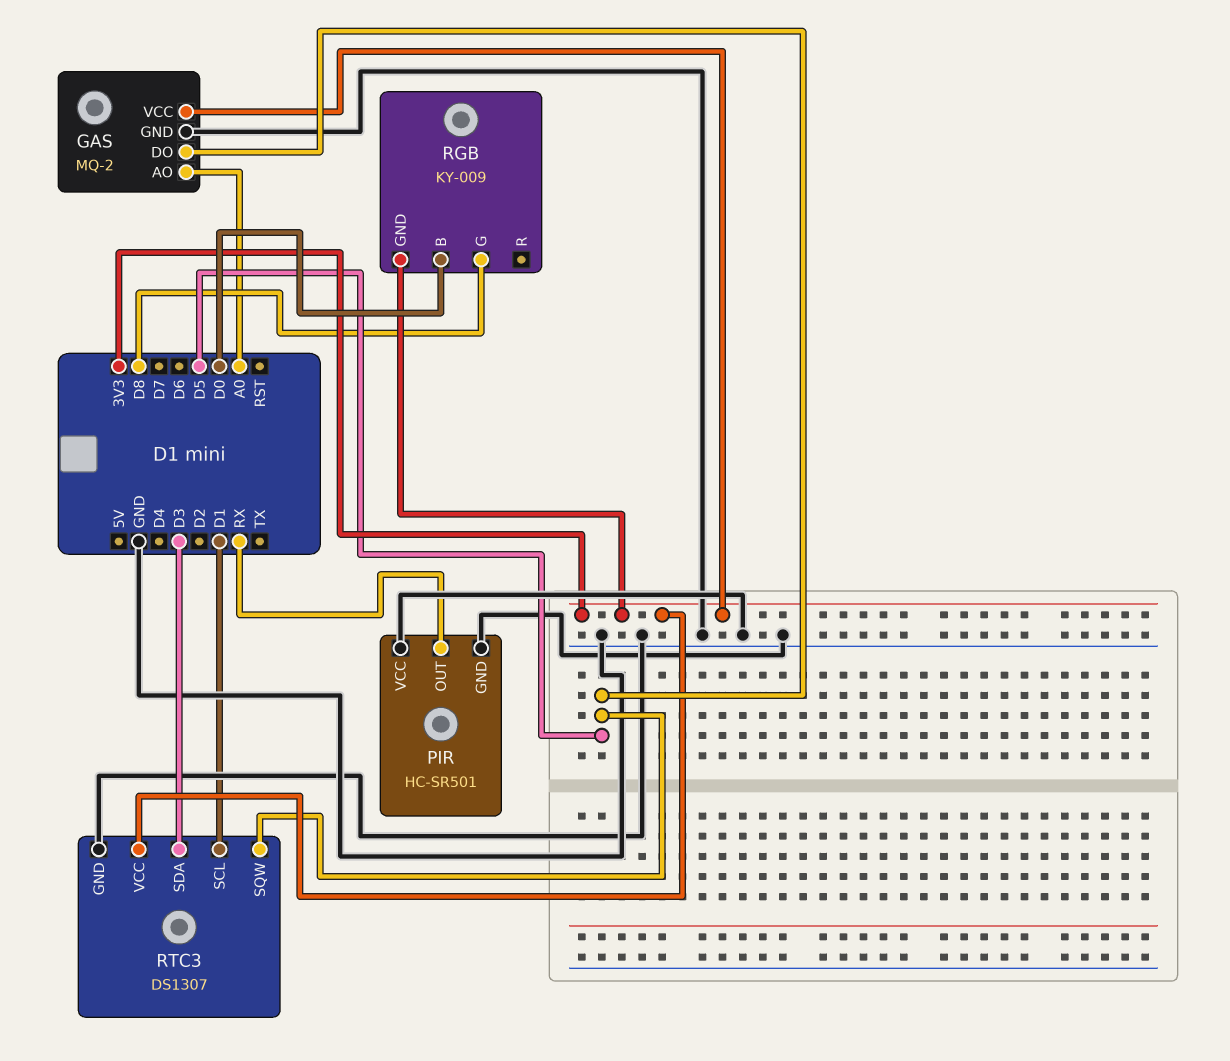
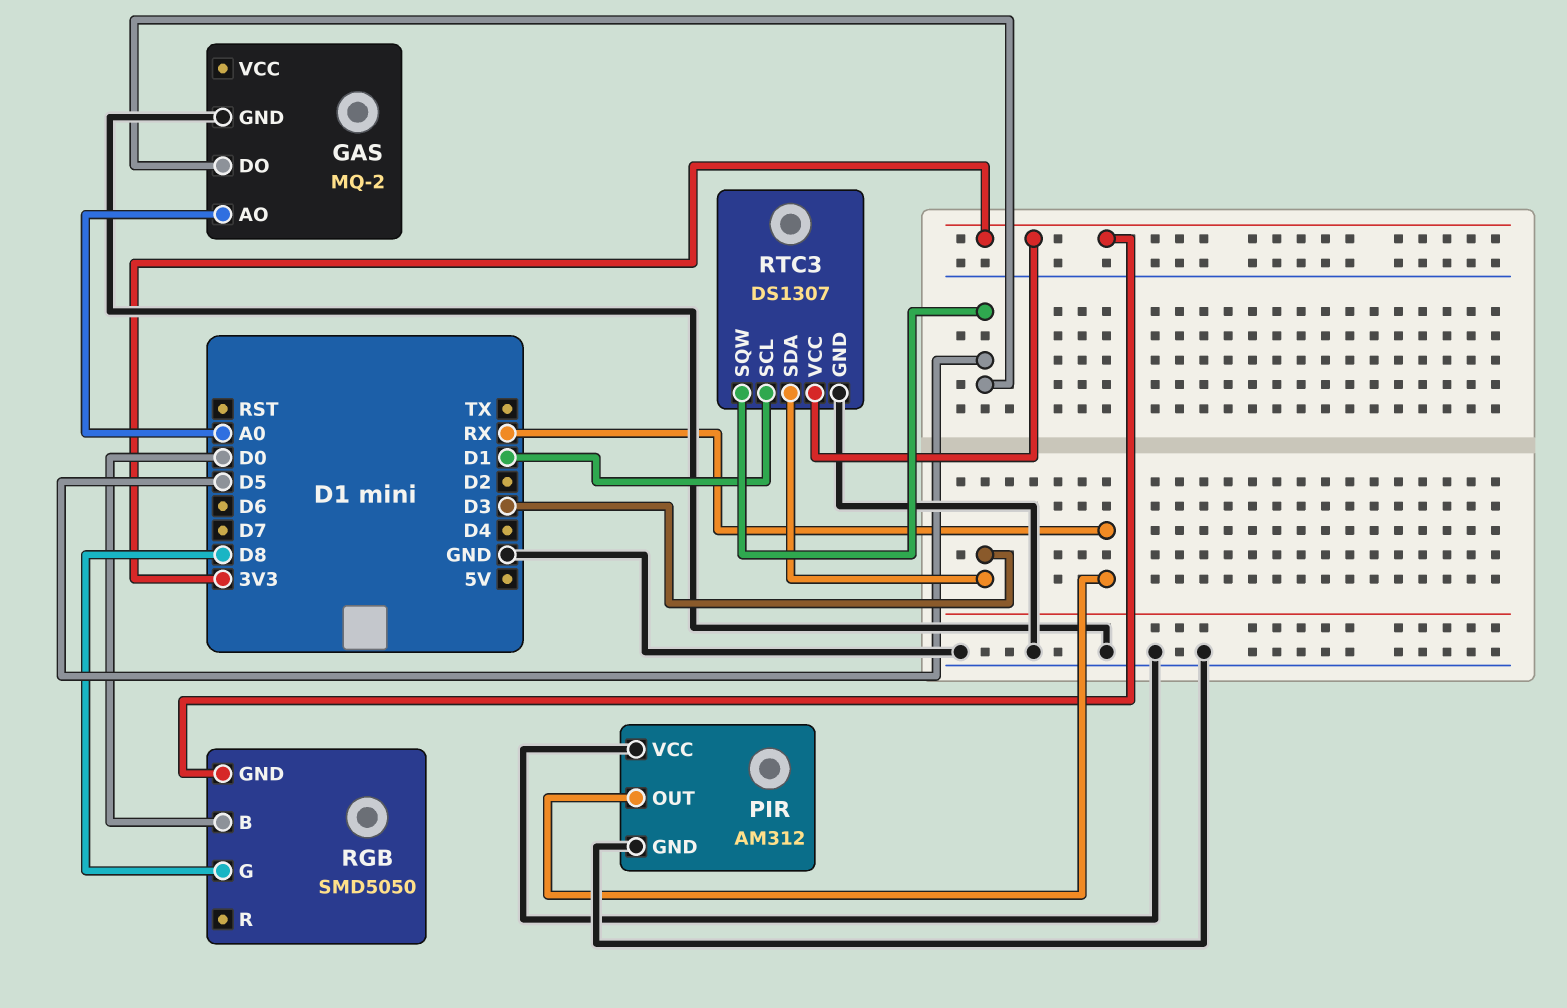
GAS pin VCC: 3V3 -> none
PIR: HC-SR501 -> AM312
RGB: KY-009 -> SMD5050

